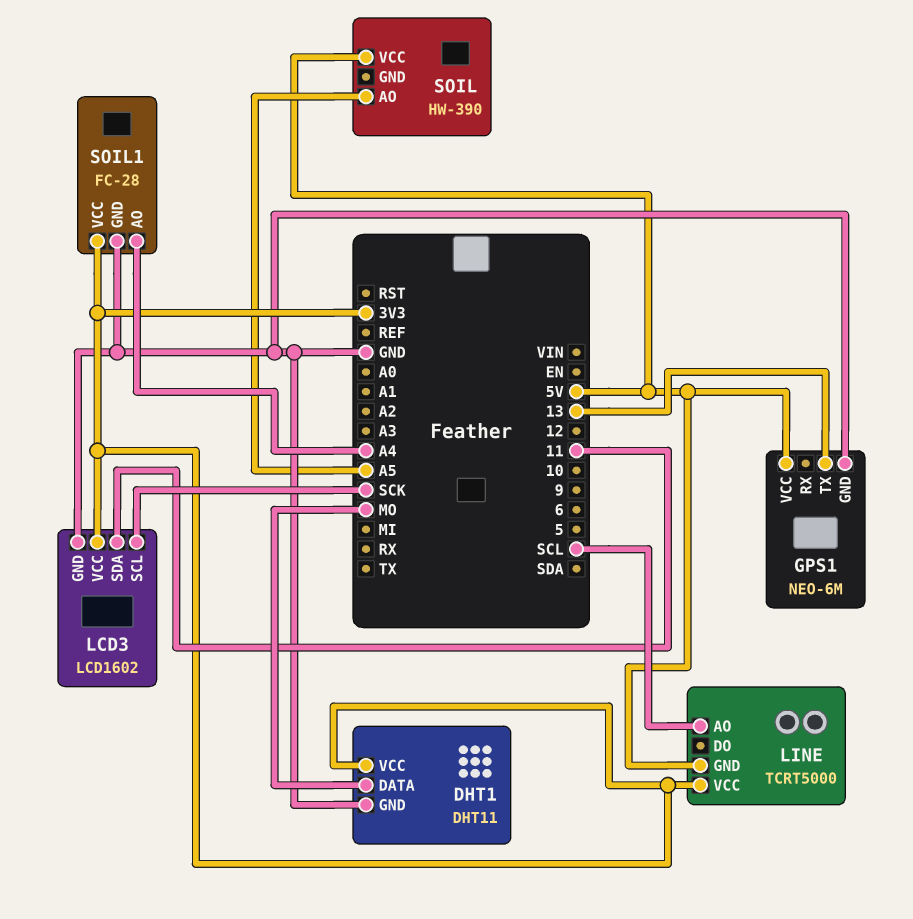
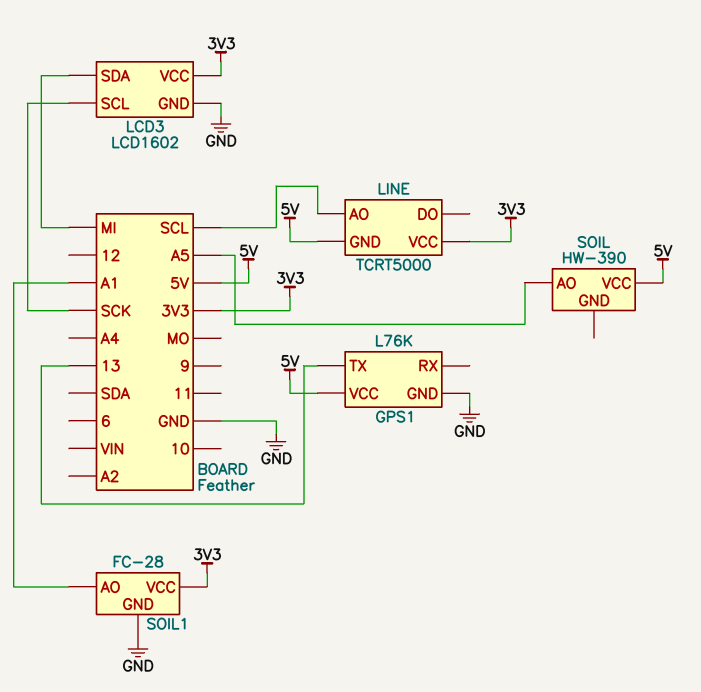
DHT1: DHT11 -> none
DHT1 pin DATA: MO -> none
DHT1 pin GND: GND -> none
DHT1 pin VCC: 3V3 -> none
GPS1: NEO-6M -> L76K
LCD3 pin SDA: 11 -> MI
SOIL1 pin AO: A4 -> A1

